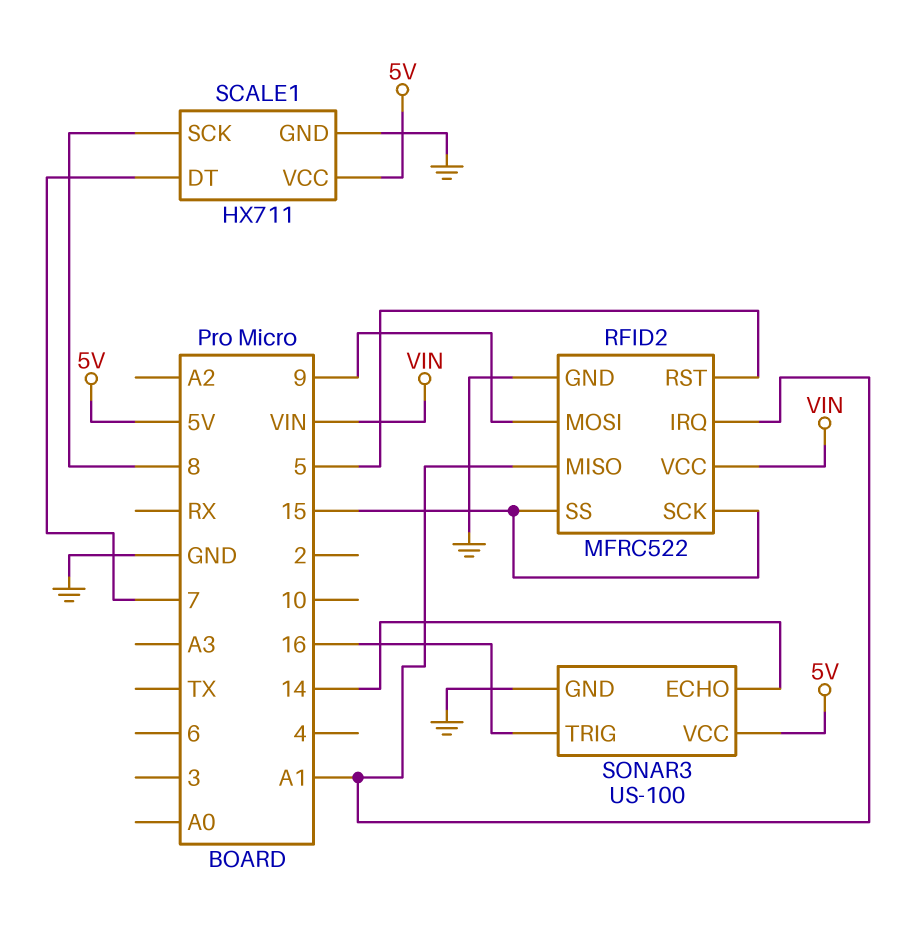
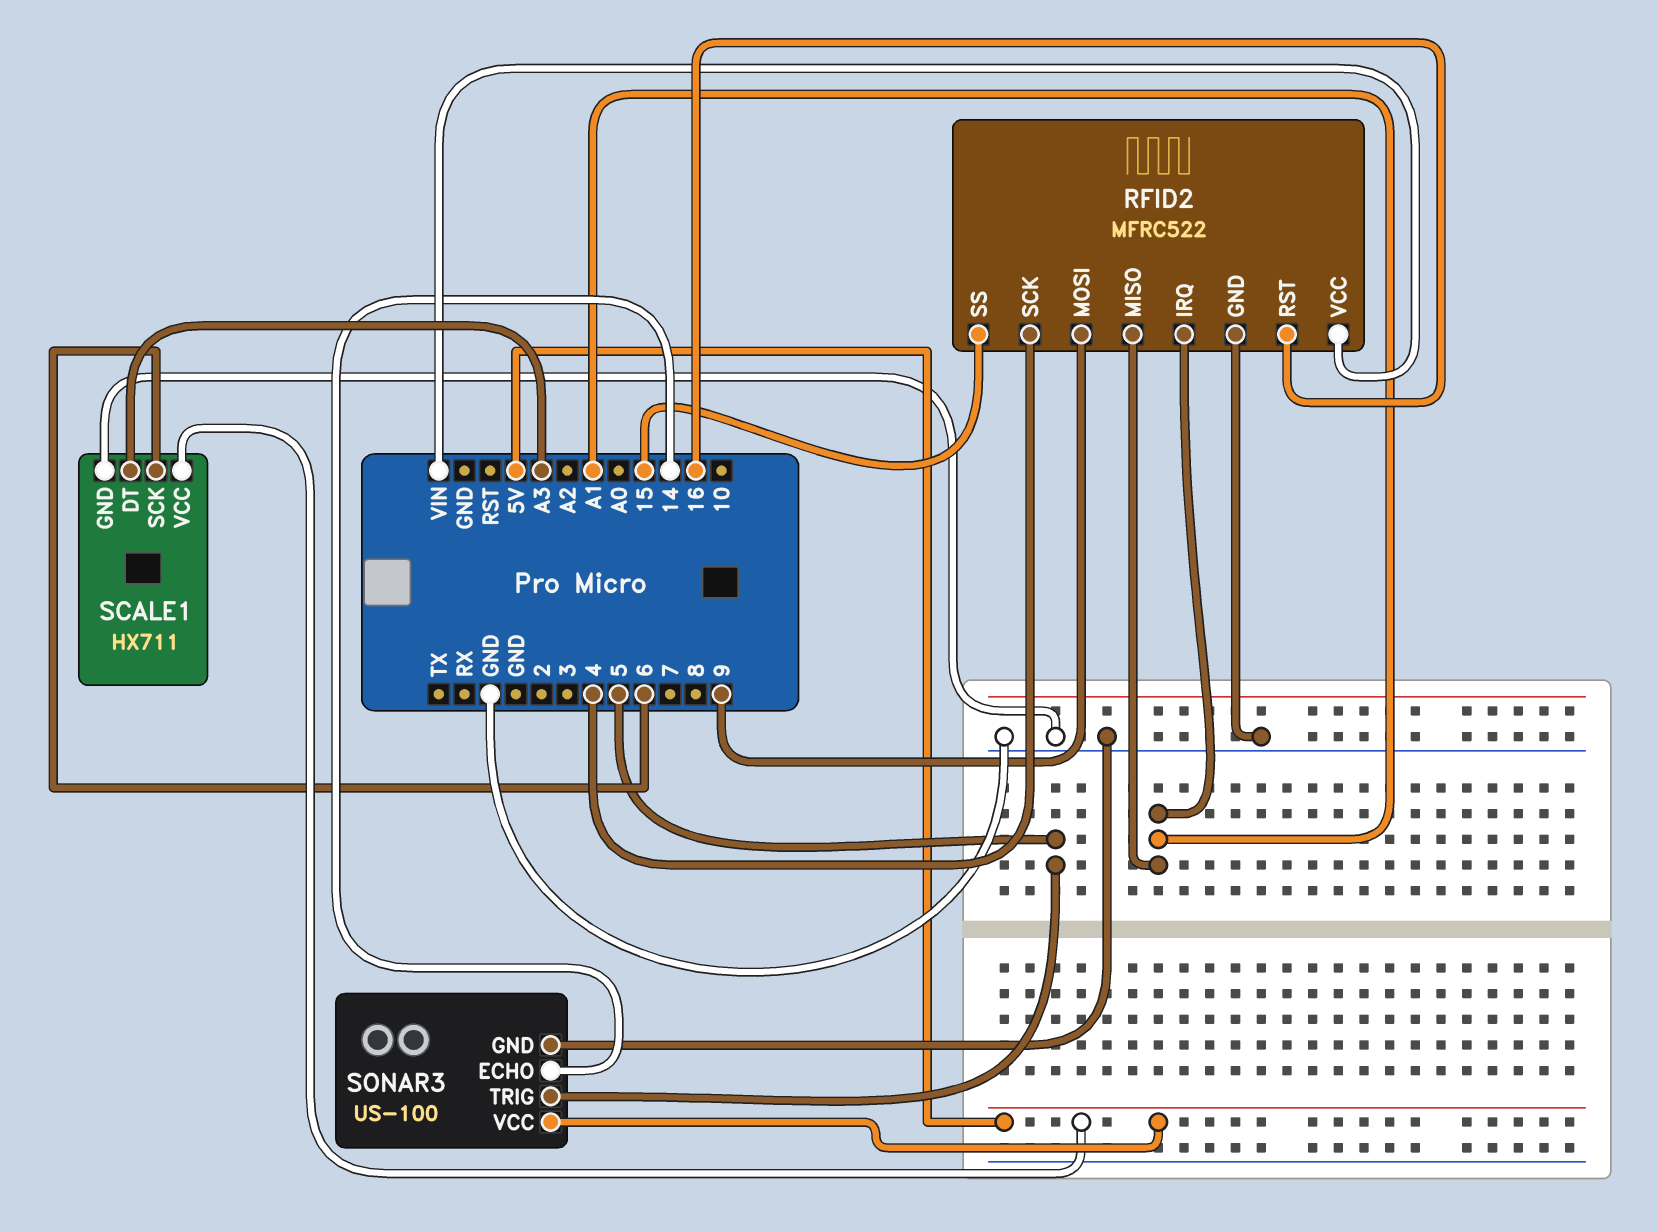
RFID2 pin RST: 5 -> 16
RFID2 pin SCK: 15 -> 4
SCALE1 pin DT: 7 -> A3
SCALE1 pin SCK: 8 -> 6
SONAR3 pin TRIG: 16 -> 5

